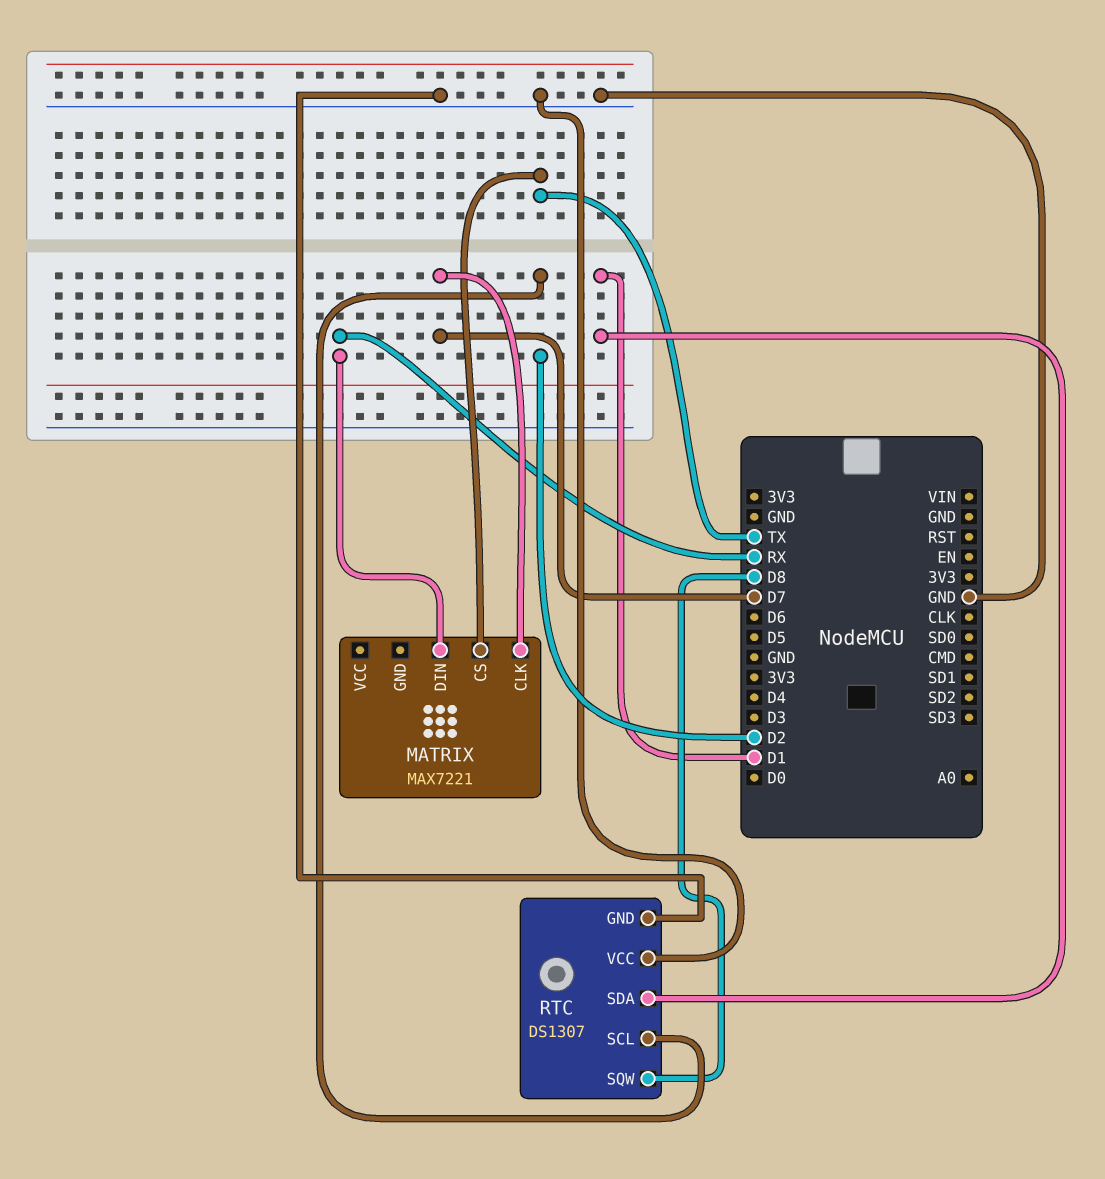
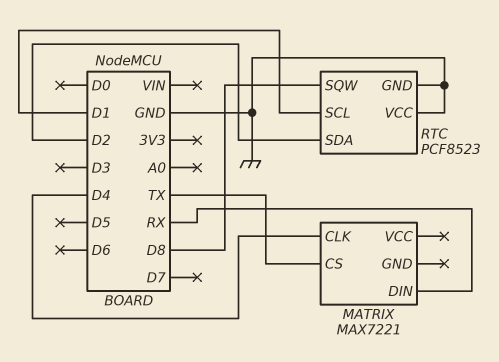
MATRIX pin CLK: D7 -> D4
RTC: DS1307 -> PCF8523
RTC pin SCL: D2 -> D1
RTC pin SDA: D1 -> D2

